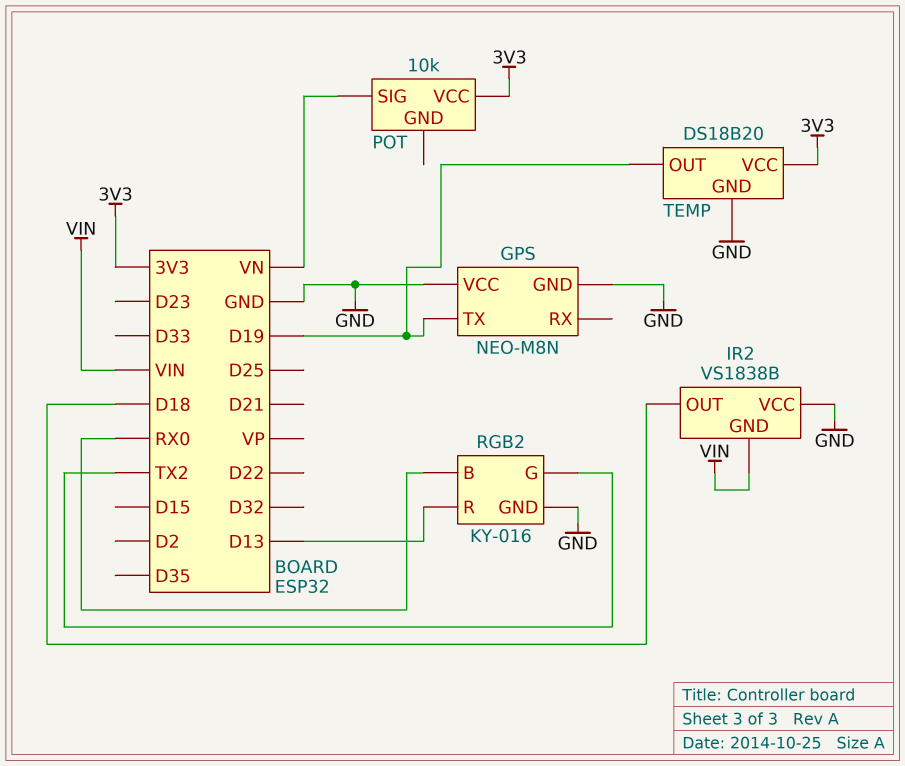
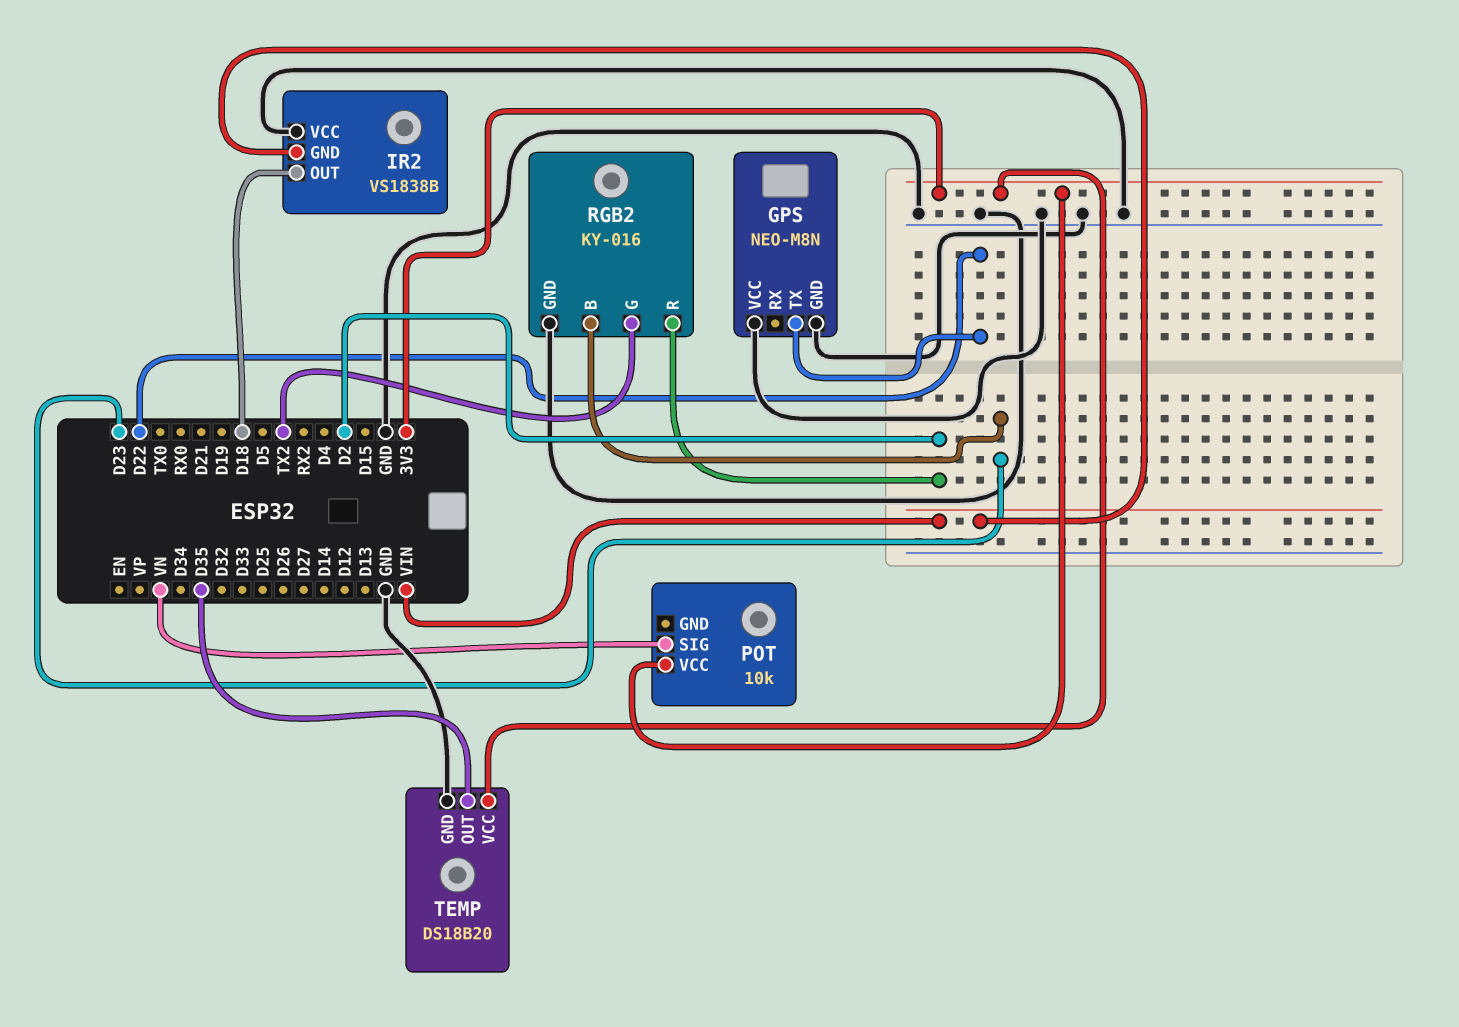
GPS pin TX: D19 -> D22
RGB2 pin B: RX0 -> D23
RGB2 pin R: D13 -> D2
TEMP pin OUT: D19 -> D35

